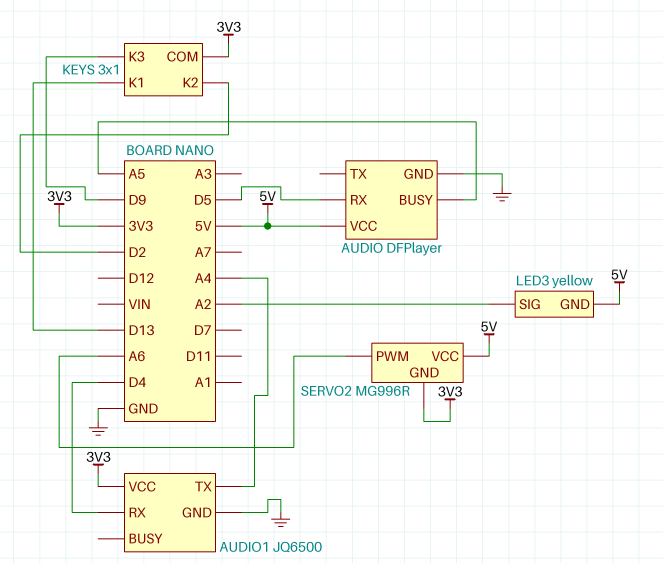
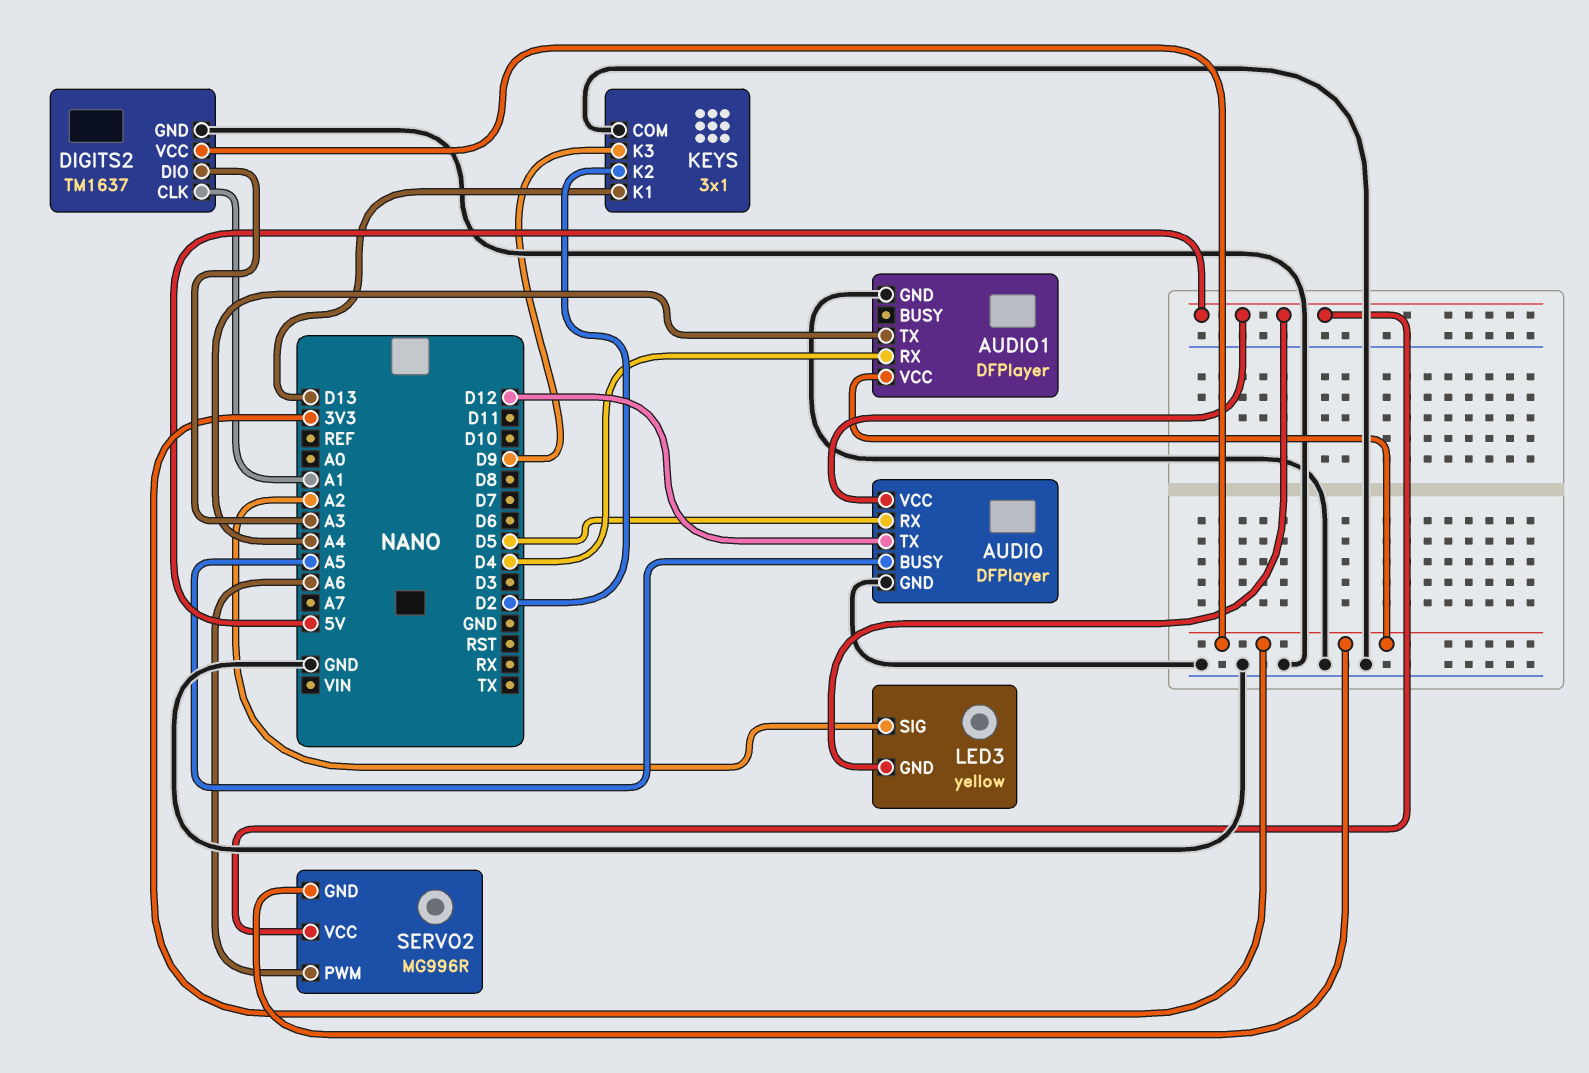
AUDIO pin TX: none -> D12
AUDIO1: JQ6500 -> DFPlayer
DIGITS2: none -> TM1637
DIGITS2 pin CLK: none -> A1
DIGITS2 pin DIO: none -> A3
DIGITS2 pin GND: none -> GND
DIGITS2 pin VCC: none -> 3V3
KEYS pin COM: 3V3 -> GND

